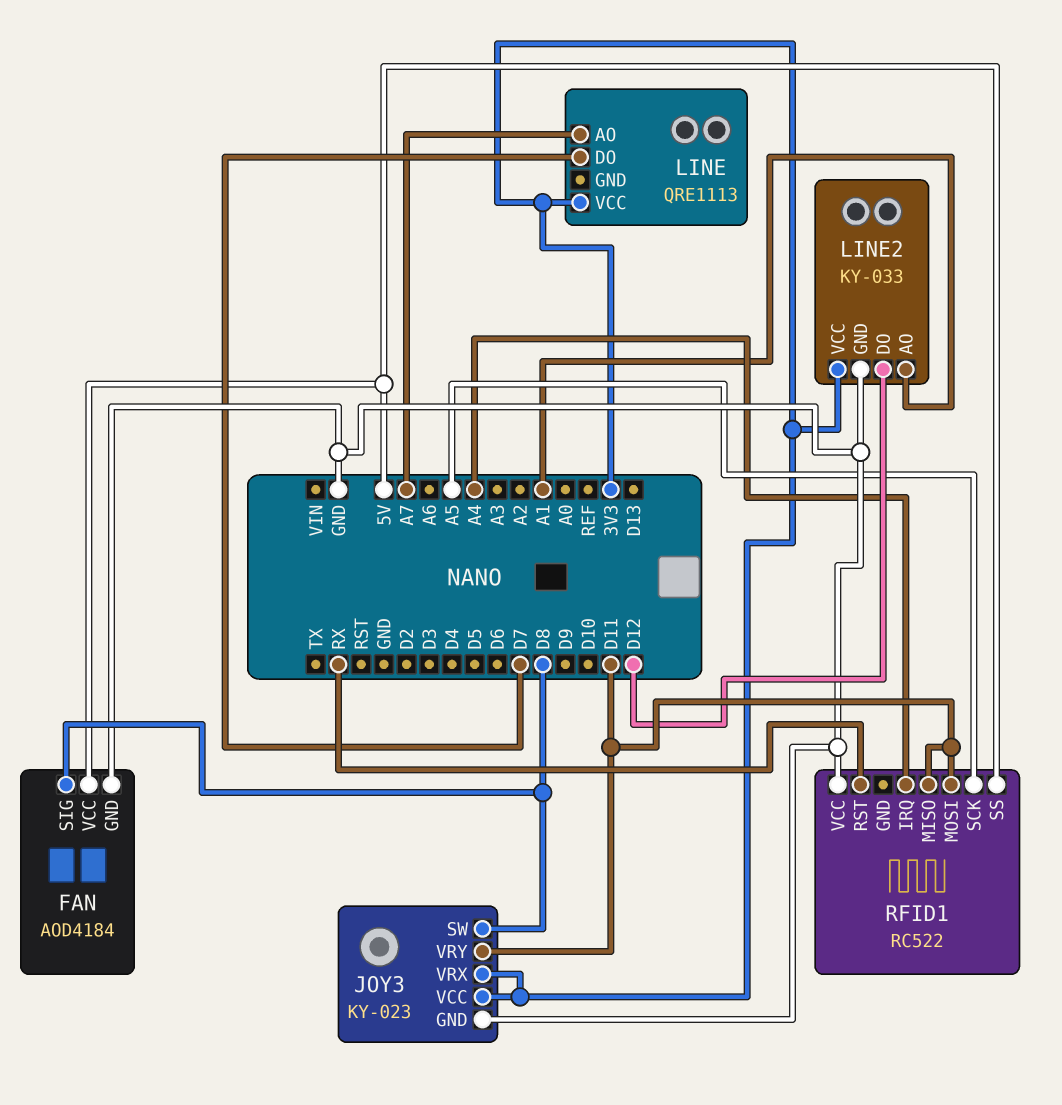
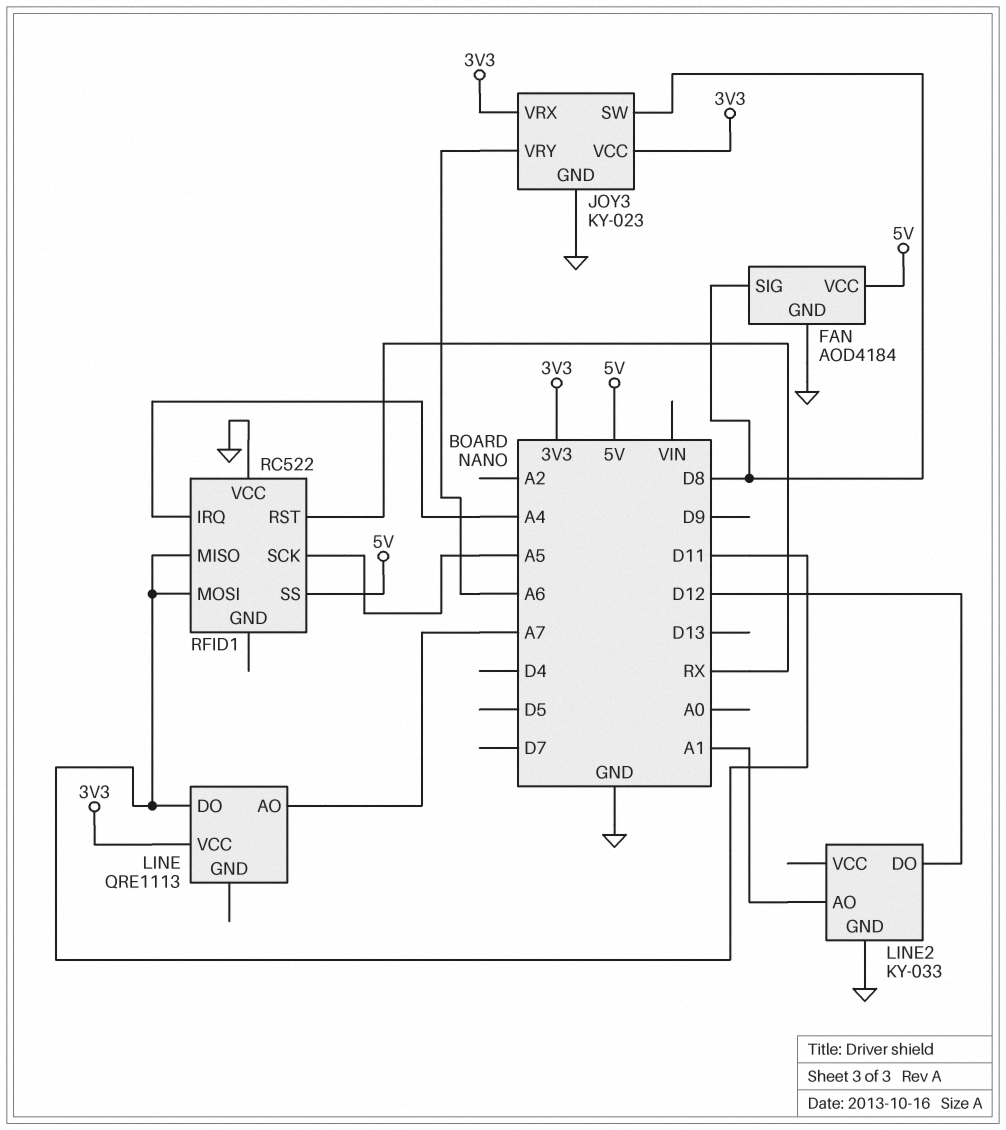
JOY3 pin VRY: D11 -> A6
LINE pin DO: D7 -> D11
LINE2 pin VCC: 3V3 -> none

